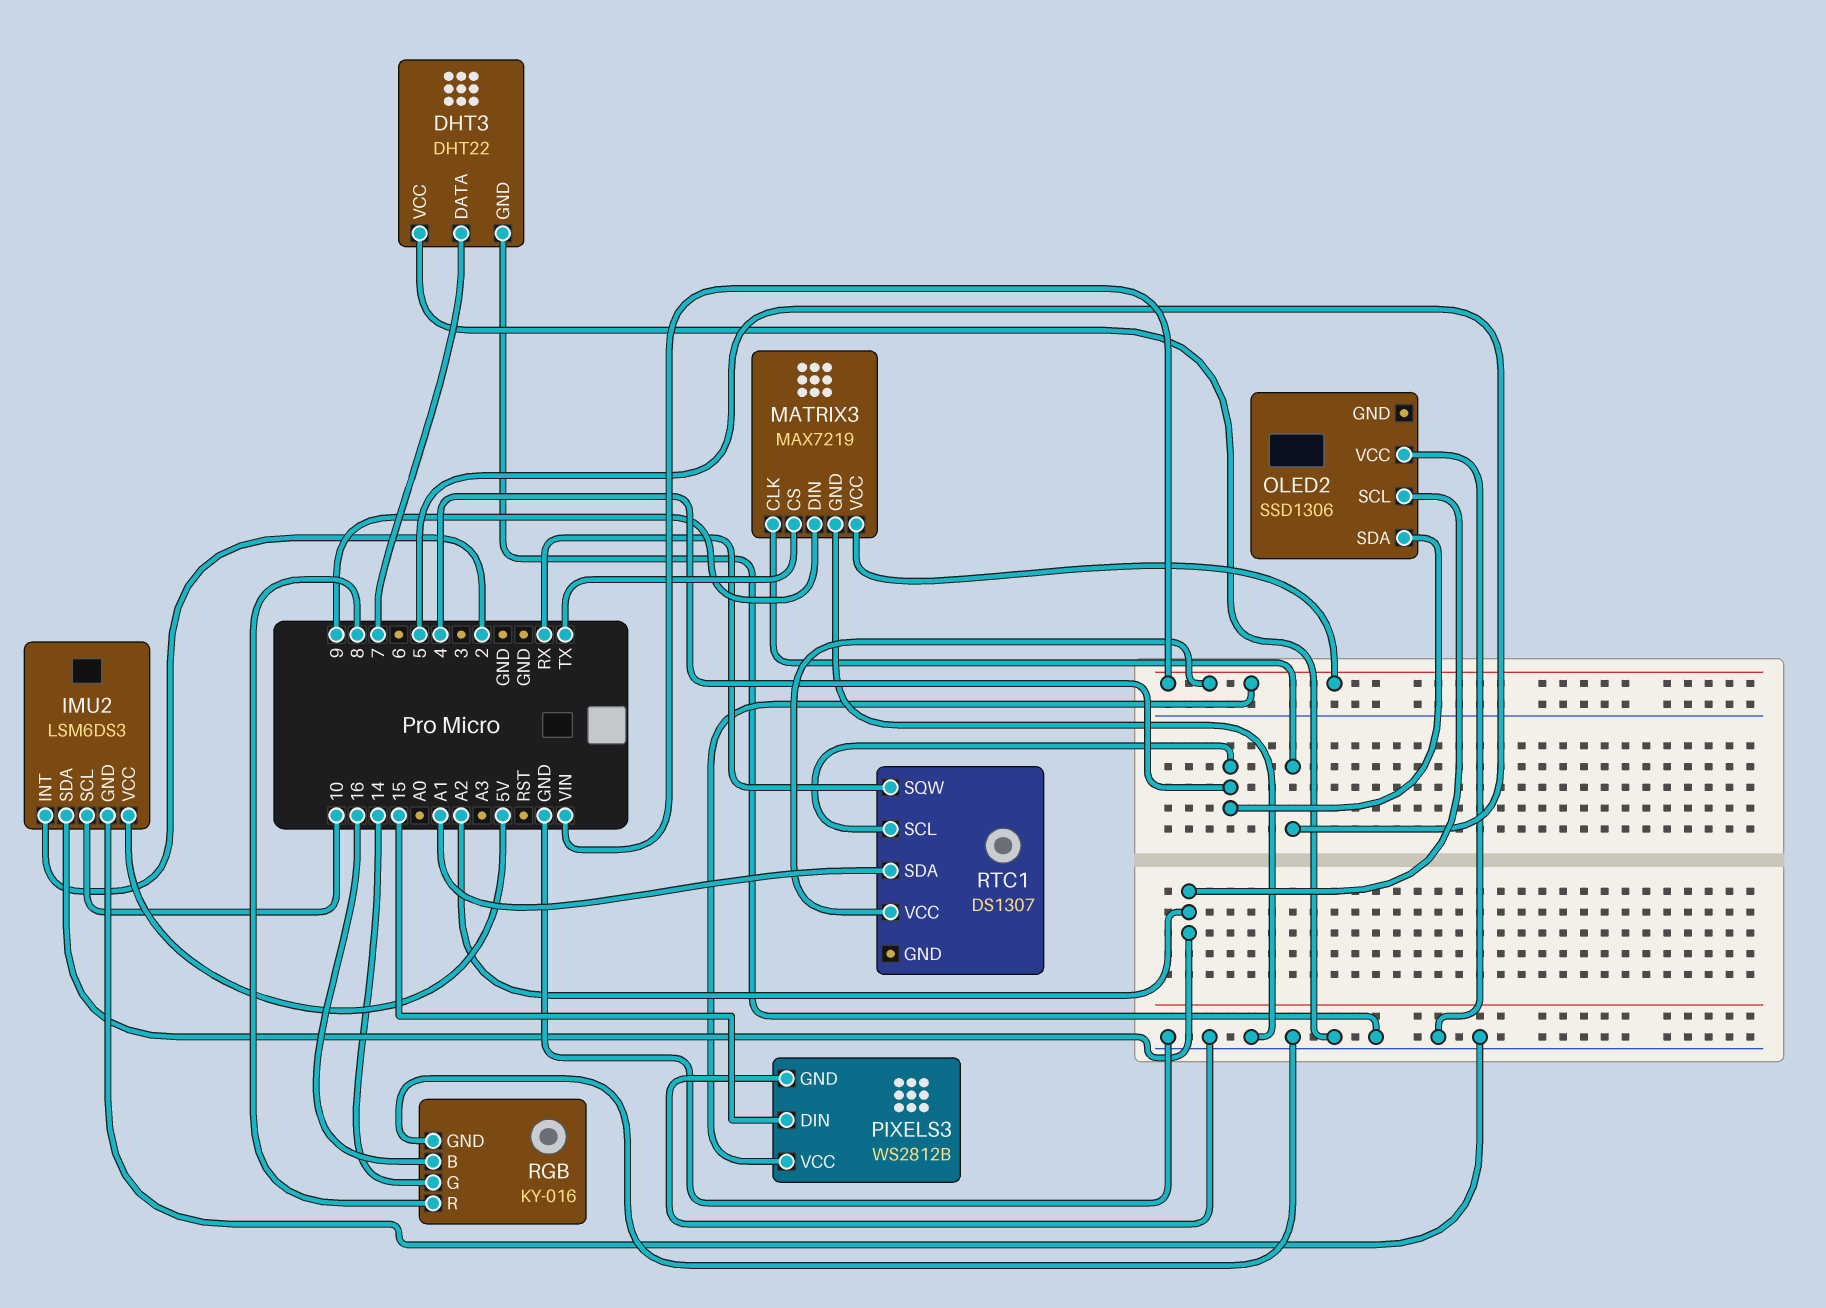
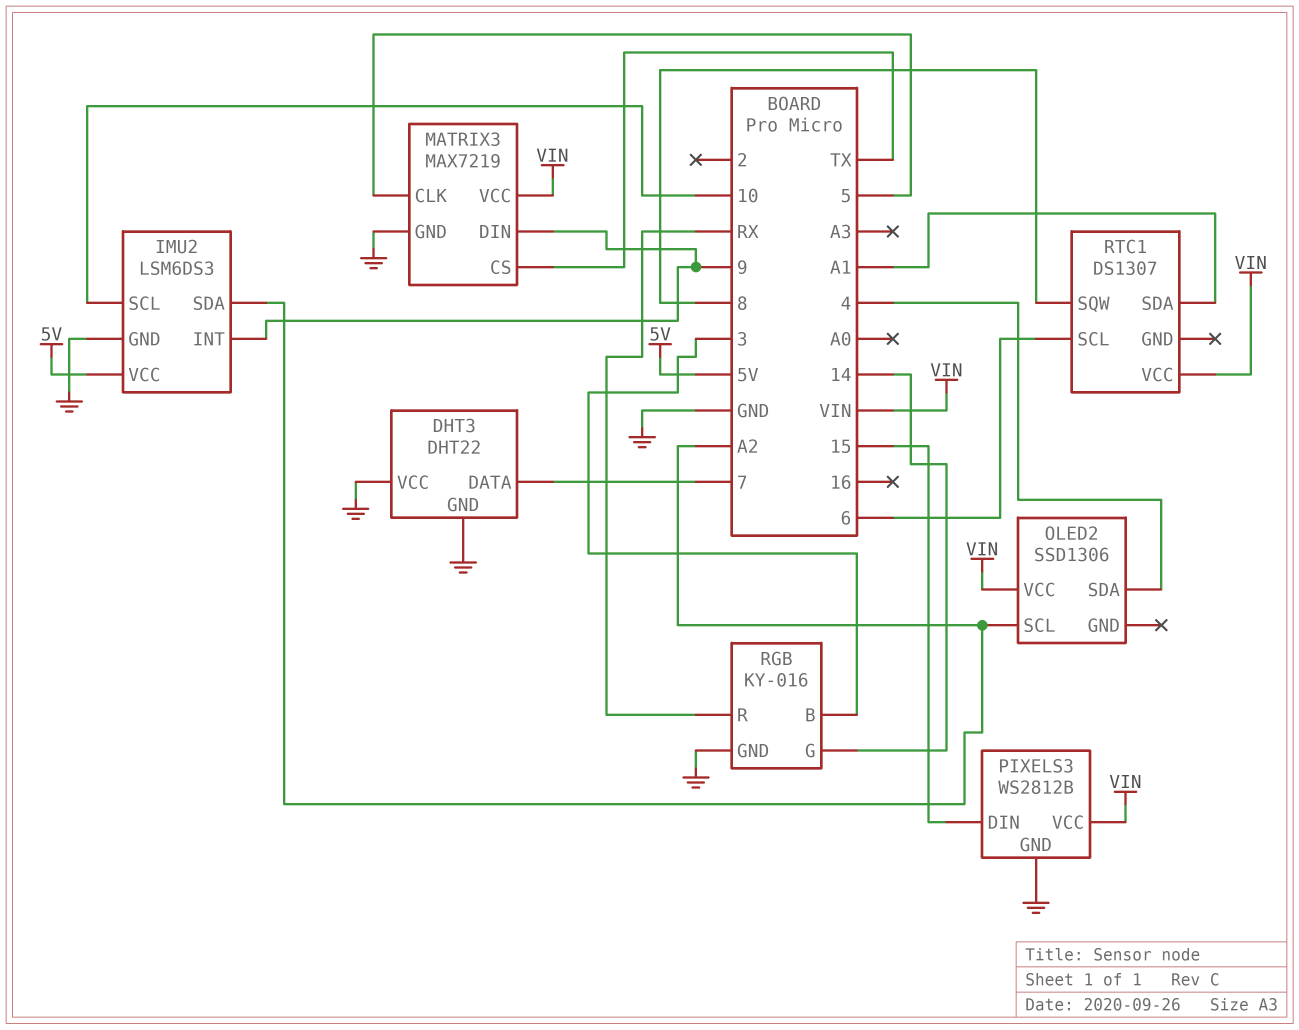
IMU2 pin INT: 2 -> 9
OLED2 pin VCC: GND -> VIN
RGB pin B: 16 -> 3
RGB pin R: 8 -> RX
RTC1 pin SCL: 4 -> 6
RTC1 pin SQW: RX -> 8

